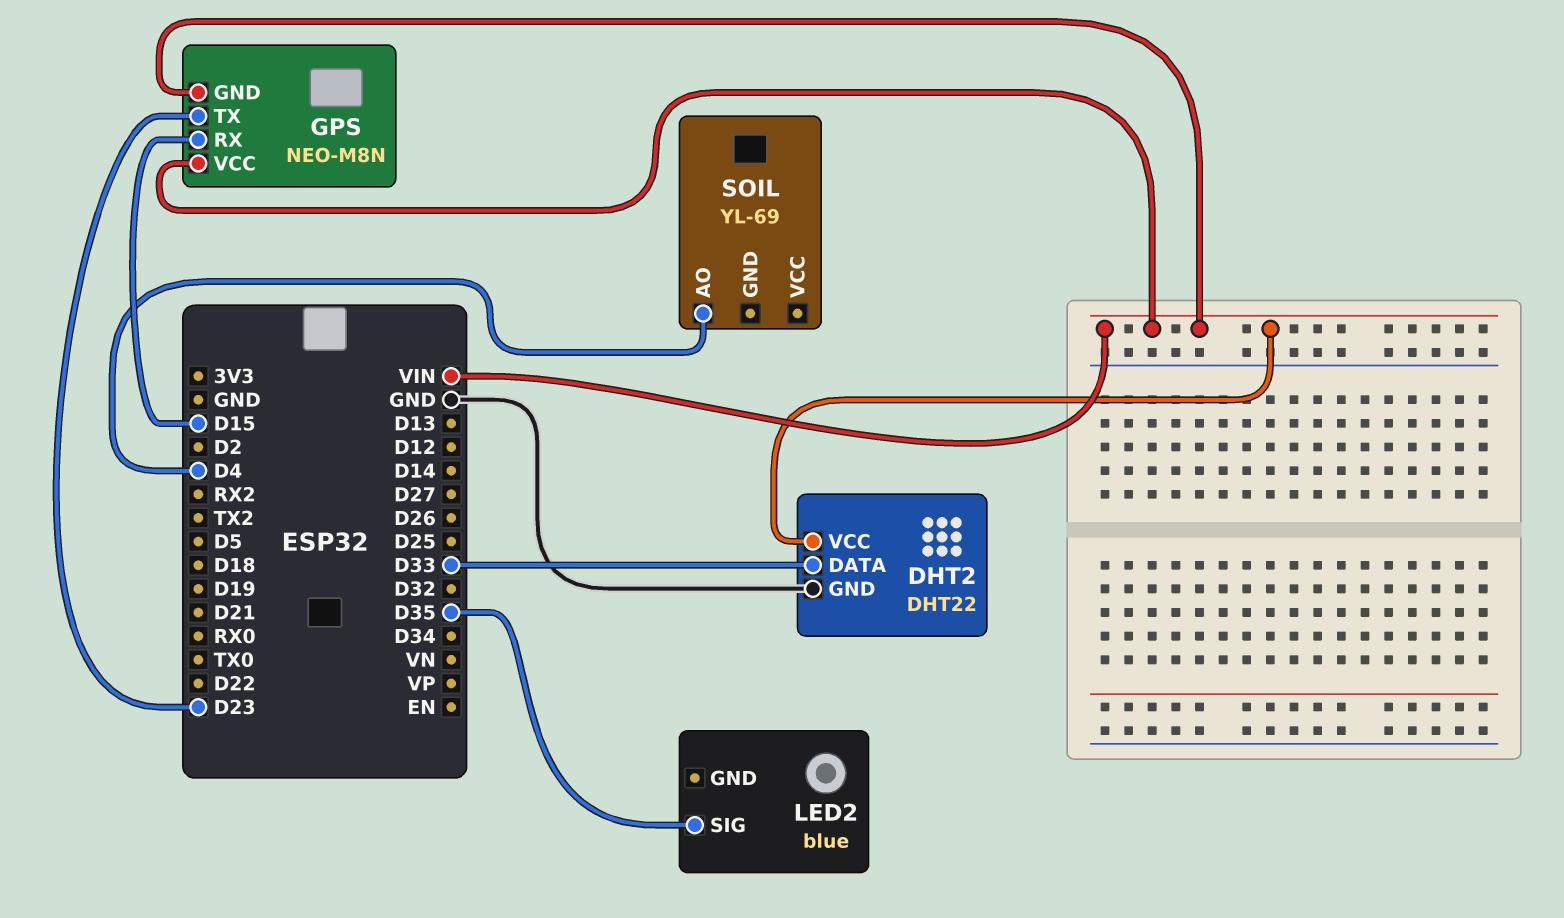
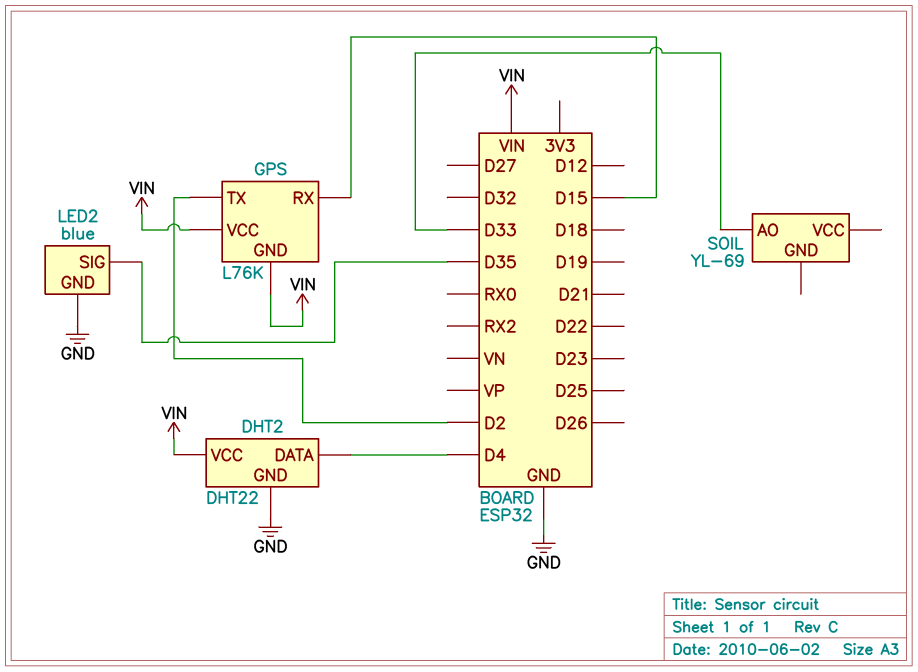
DHT2 pin DATA: D33 -> D4
GPS: NEO-M8N -> L76K
GPS pin TX: D23 -> D2
LED2 pin GND: none -> GND
SOIL pin AO: D4 -> D33

